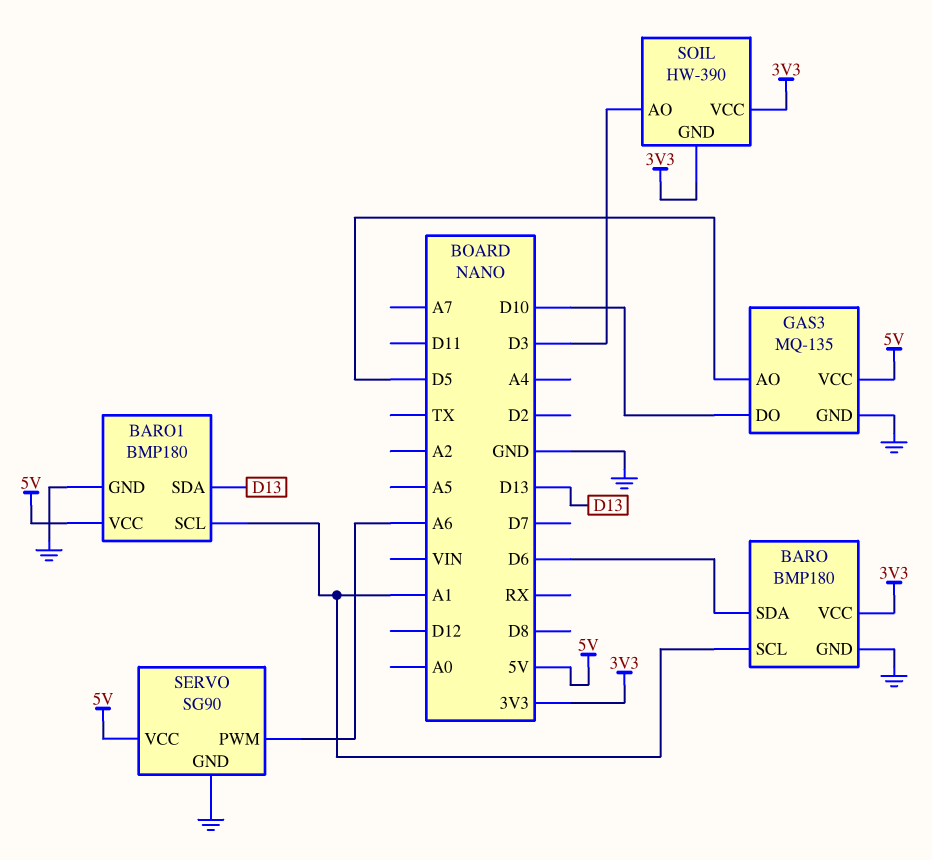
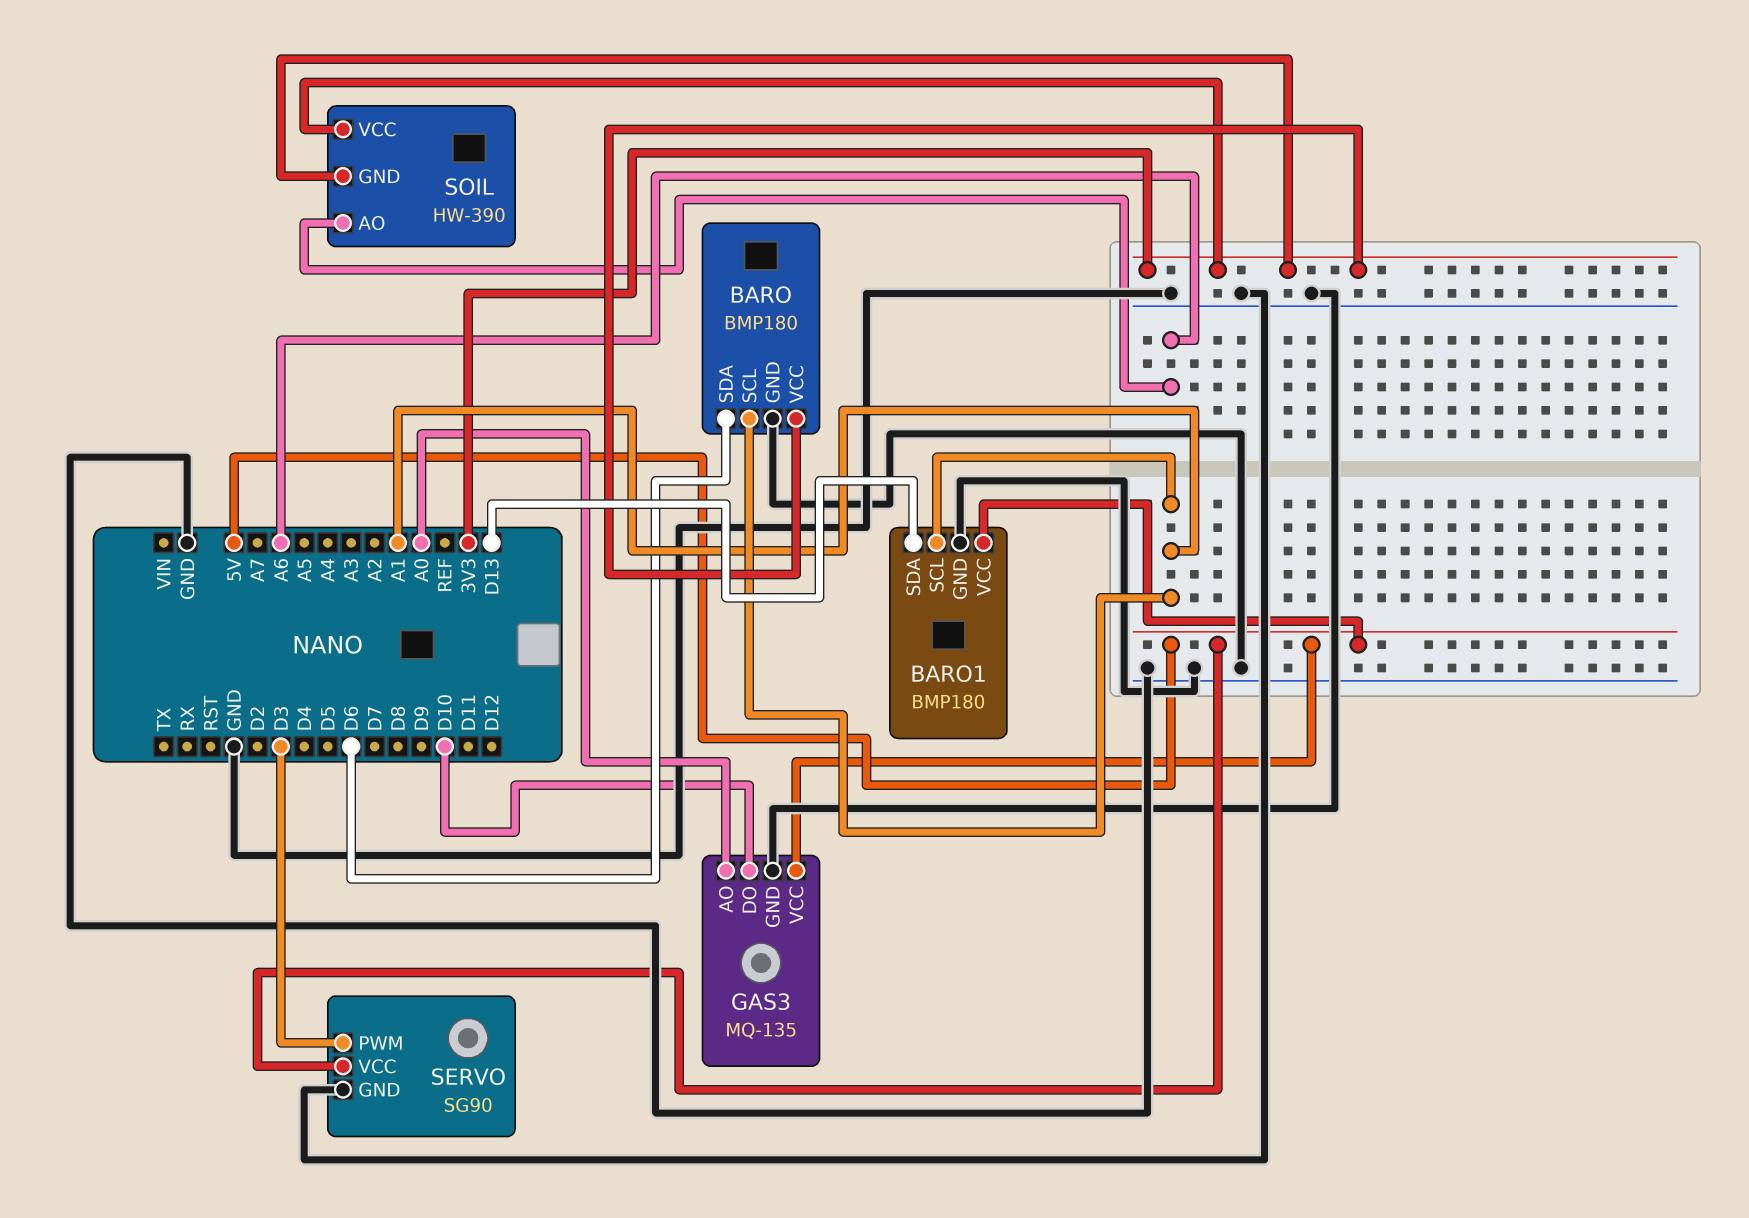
GAS3 pin AO: D5 -> A0
SERVO pin PWM: A6 -> D3
SOIL pin AO: D3 -> A6

